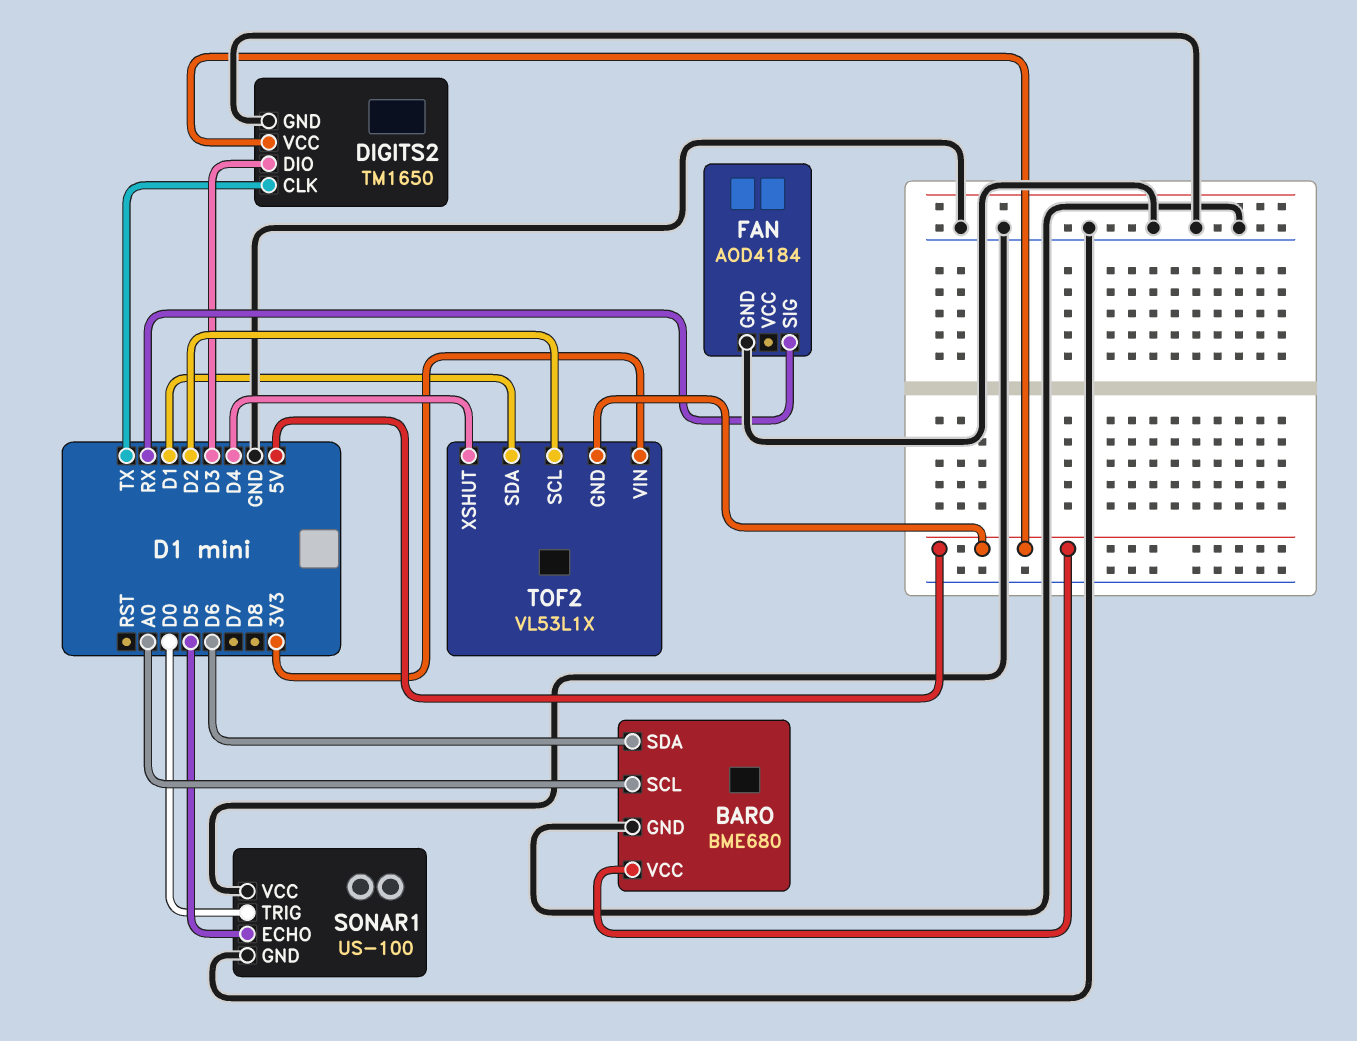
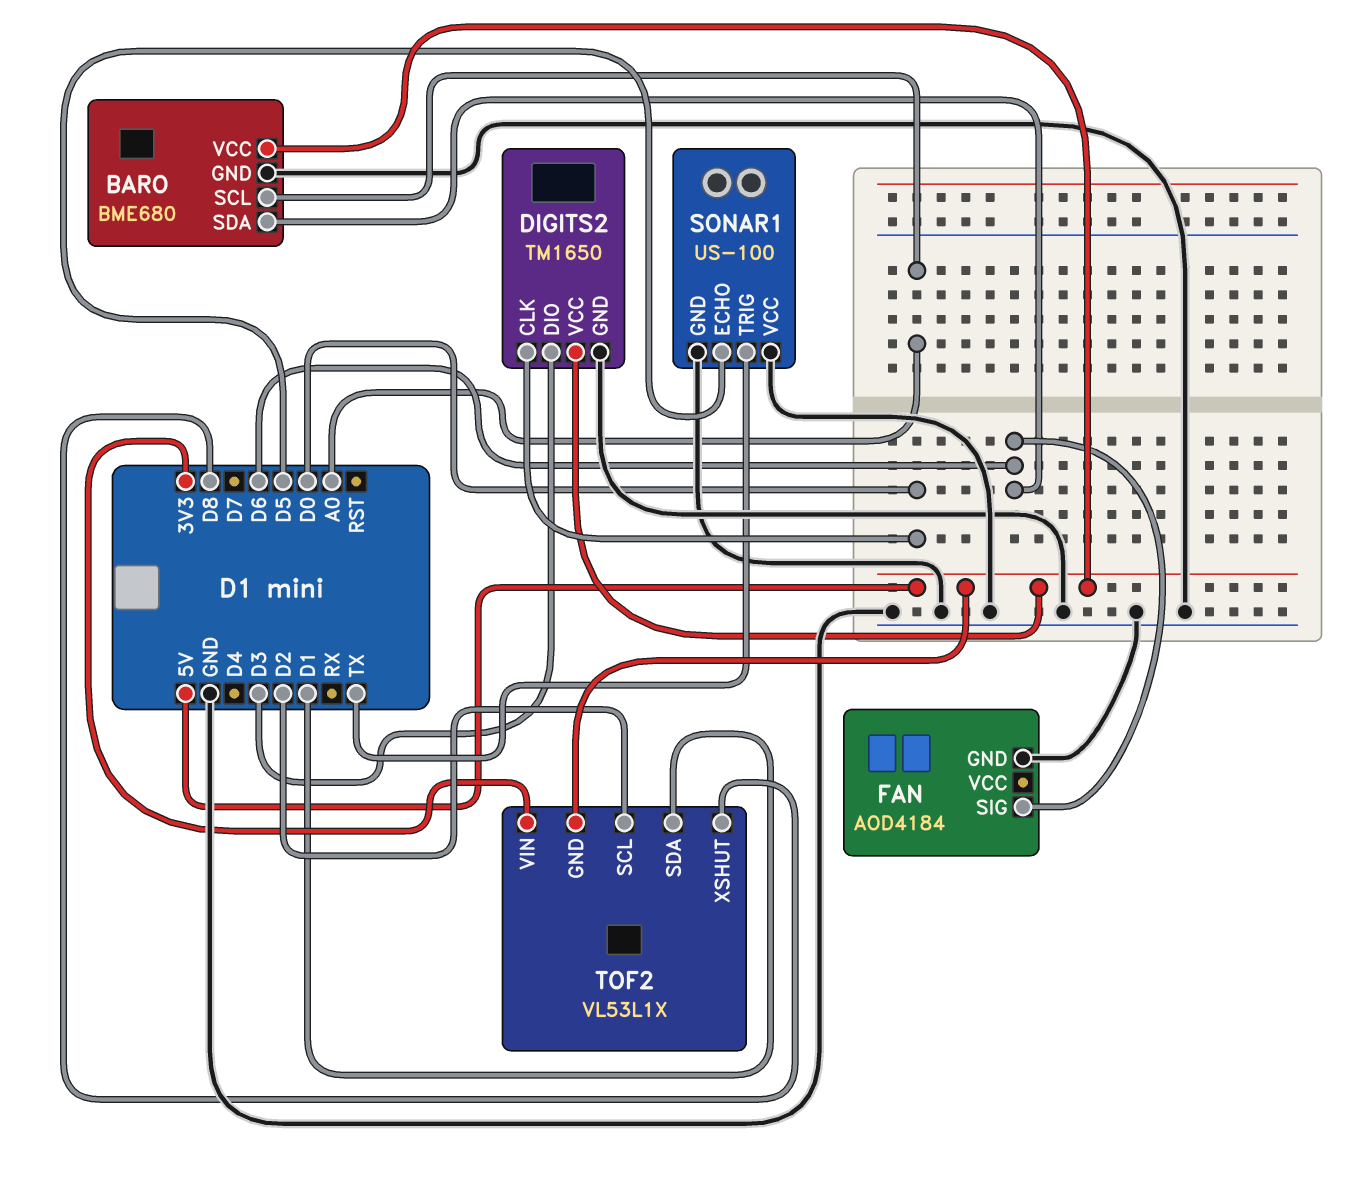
DIGITS2 pin CLK: TX -> D0
FAN pin SIG: RX -> D6
SONAR1 pin TRIG: D0 -> TX
TOF2 pin XSHUT: D4 -> D8

